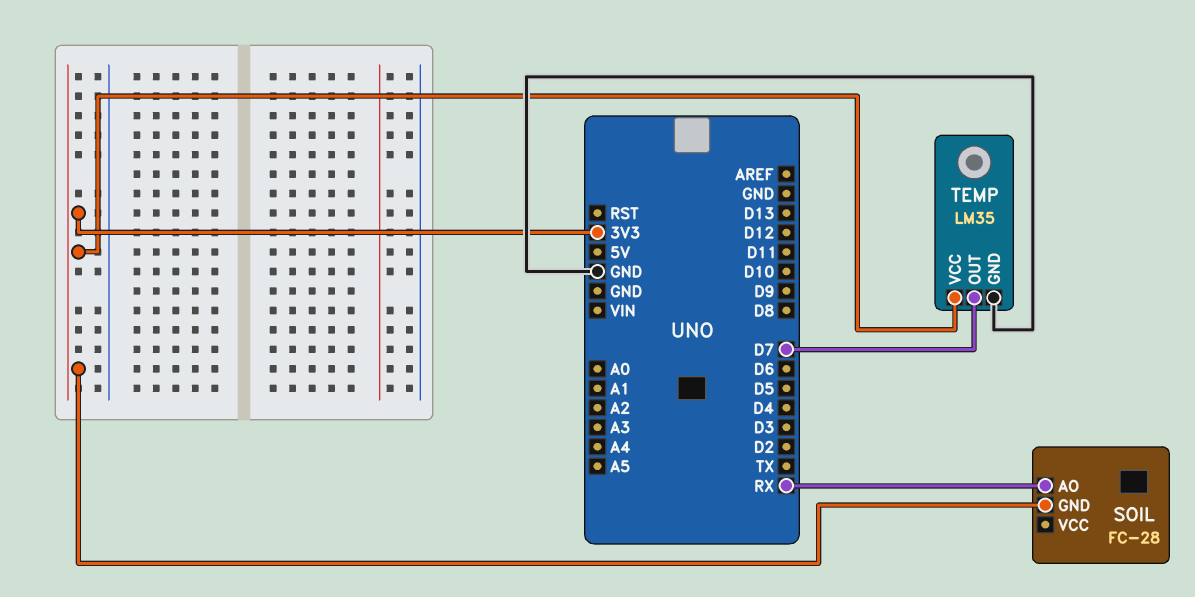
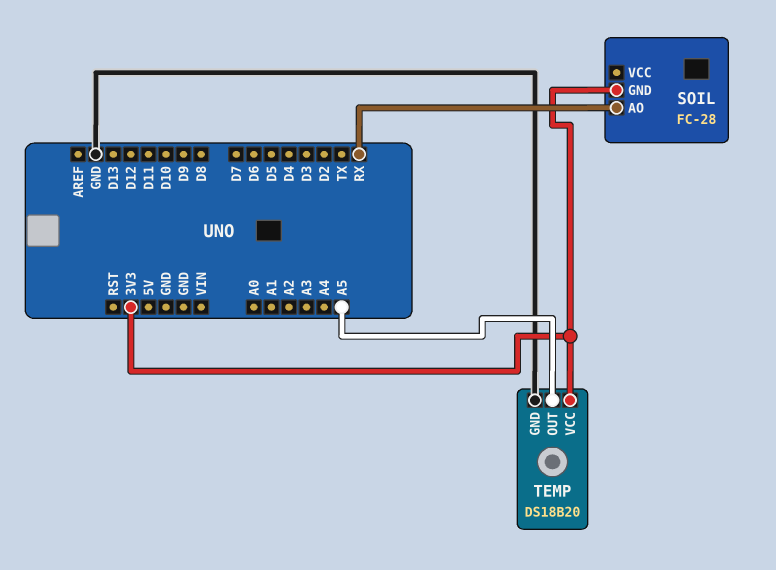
TEMP: LM35 -> DS18B20
TEMP pin OUT: D7 -> A5

